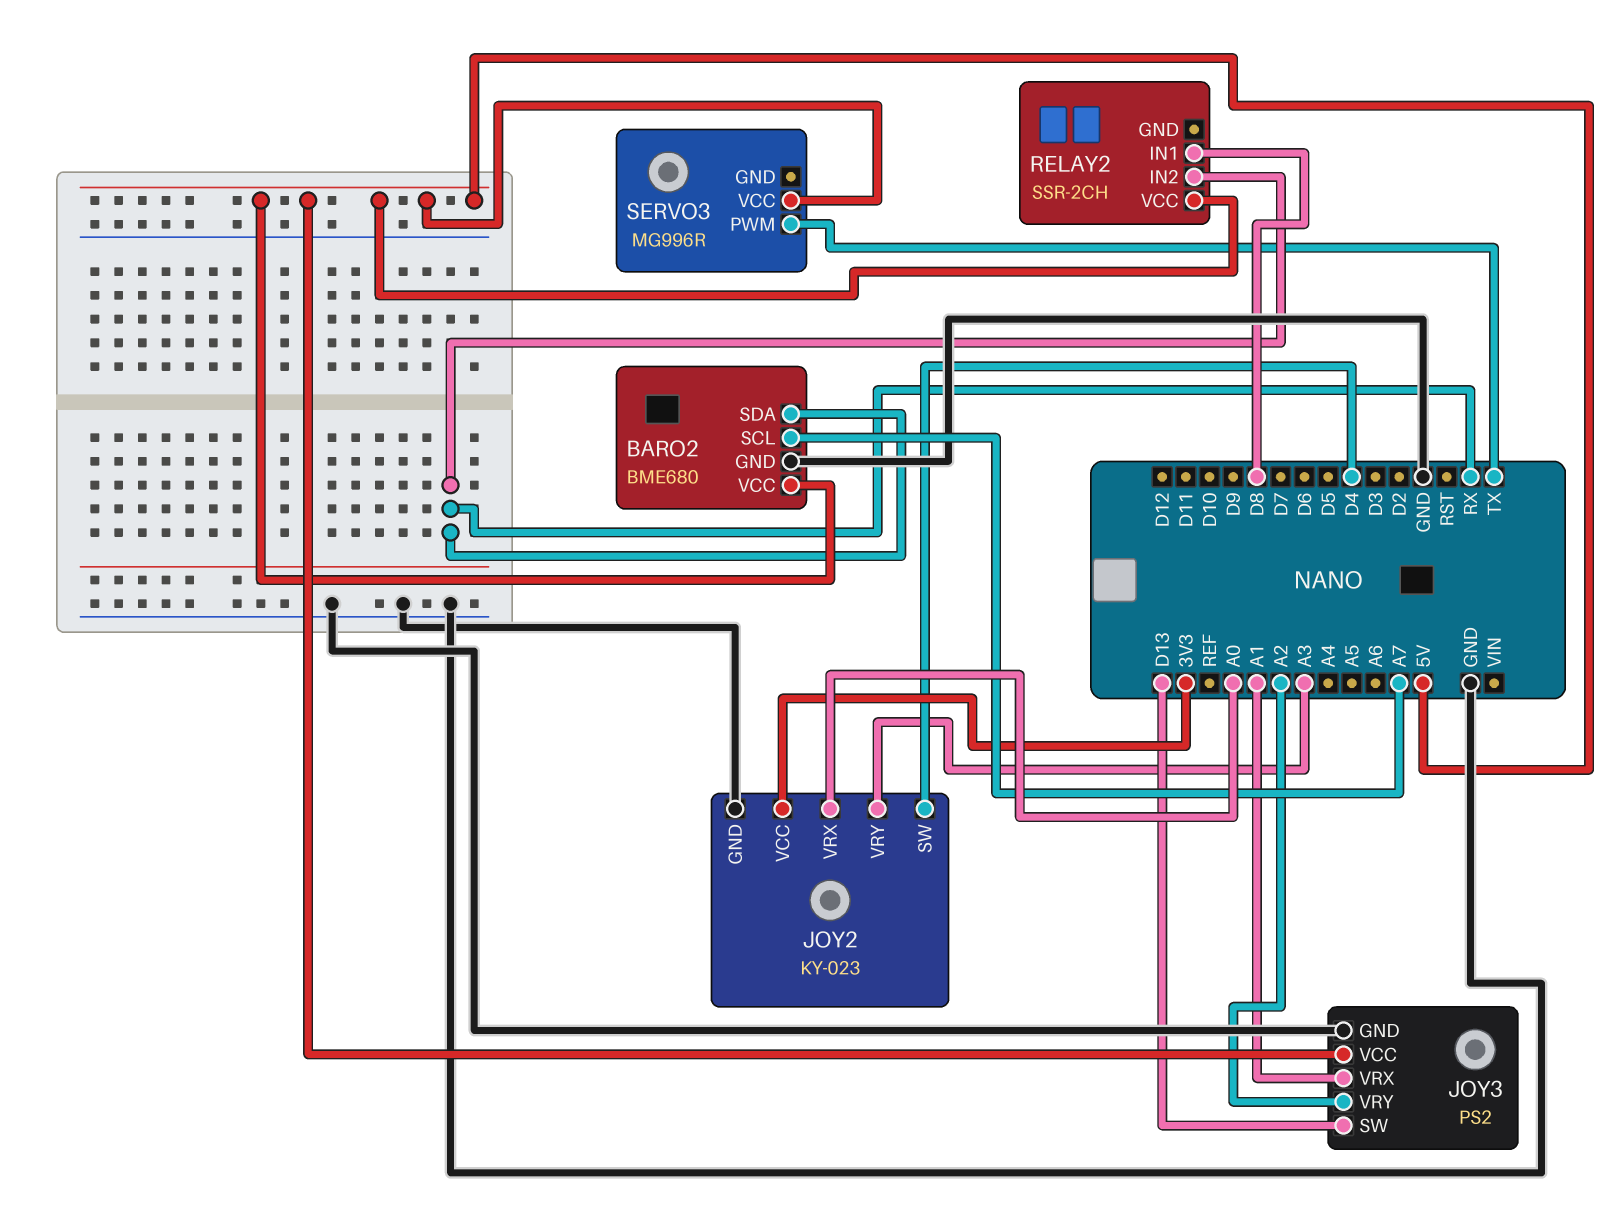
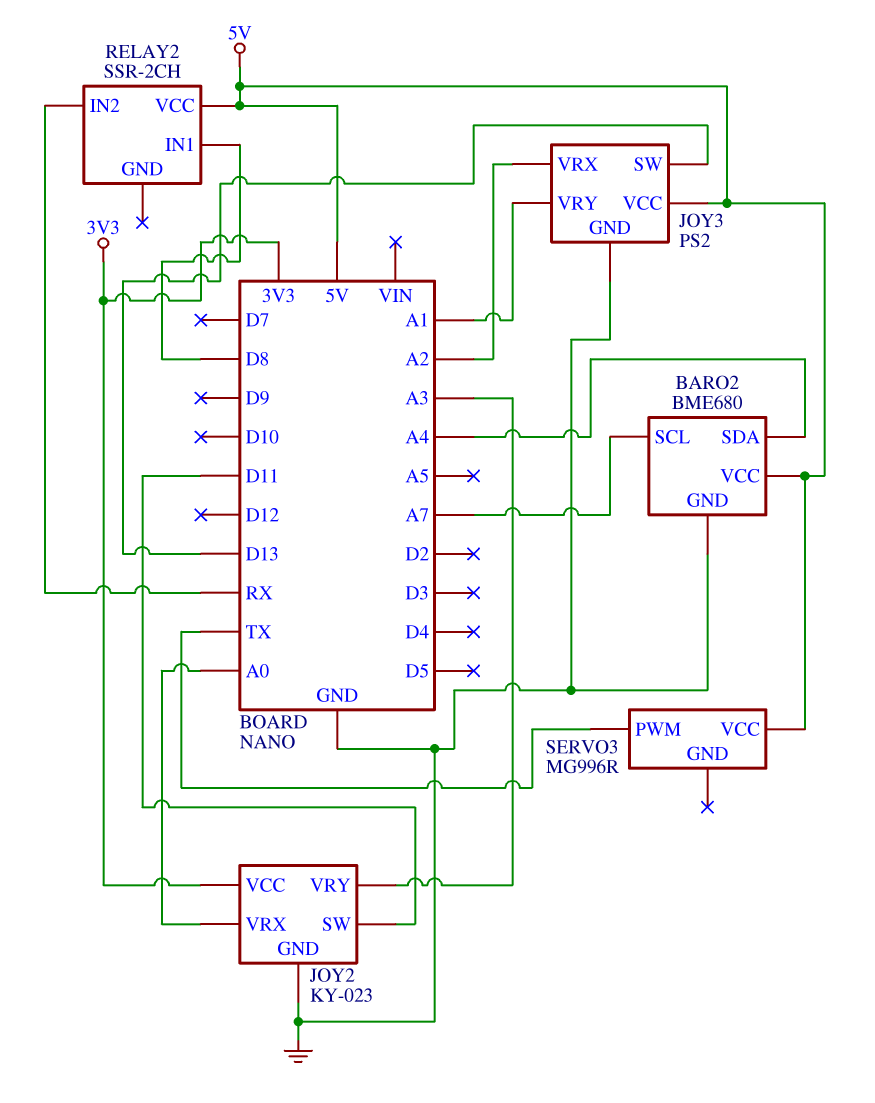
BARO2 pin SDA: RX -> A4
JOY2 pin SW: D4 -> D11
JOY3 pin VRX: A1 -> A2
JOY3 pin VRY: A2 -> A1

